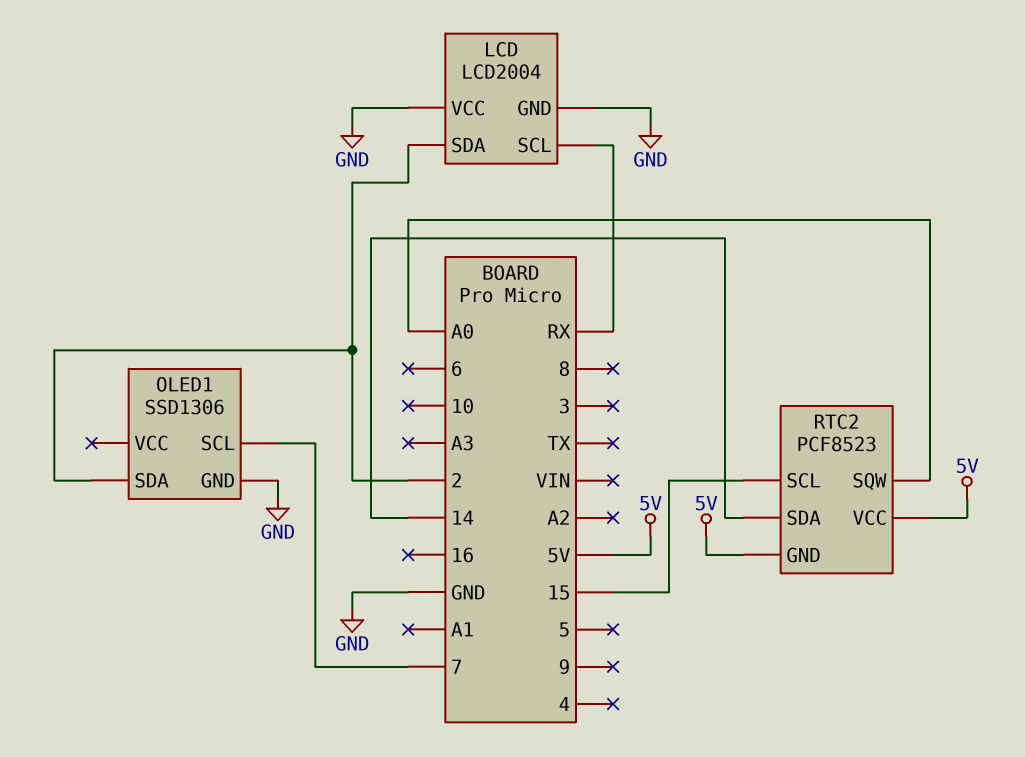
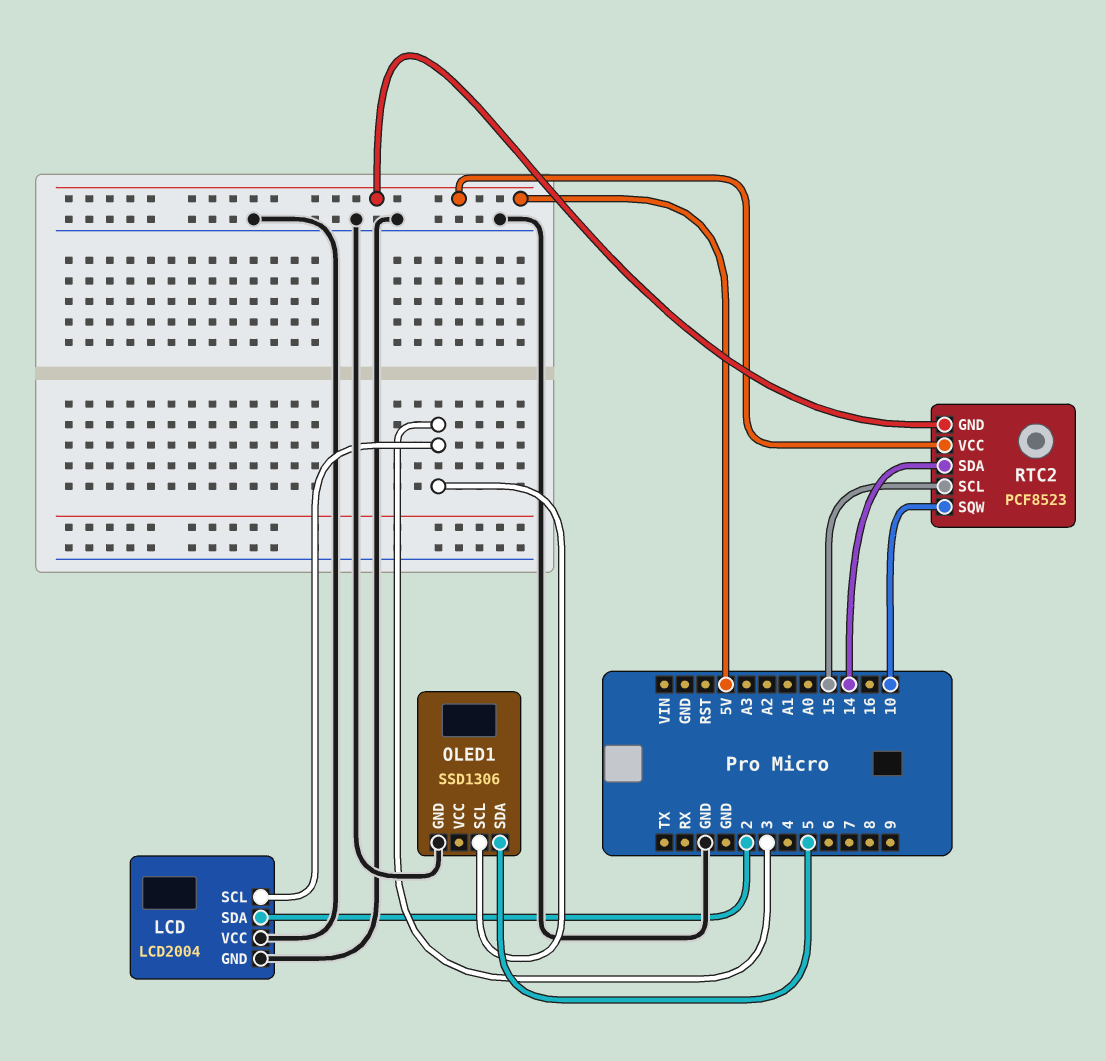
LCD pin SCL: RX -> 3
OLED1 pin SCL: 7 -> 3
OLED1 pin SDA: 2 -> 5
RTC2 pin SQW: A0 -> 10

